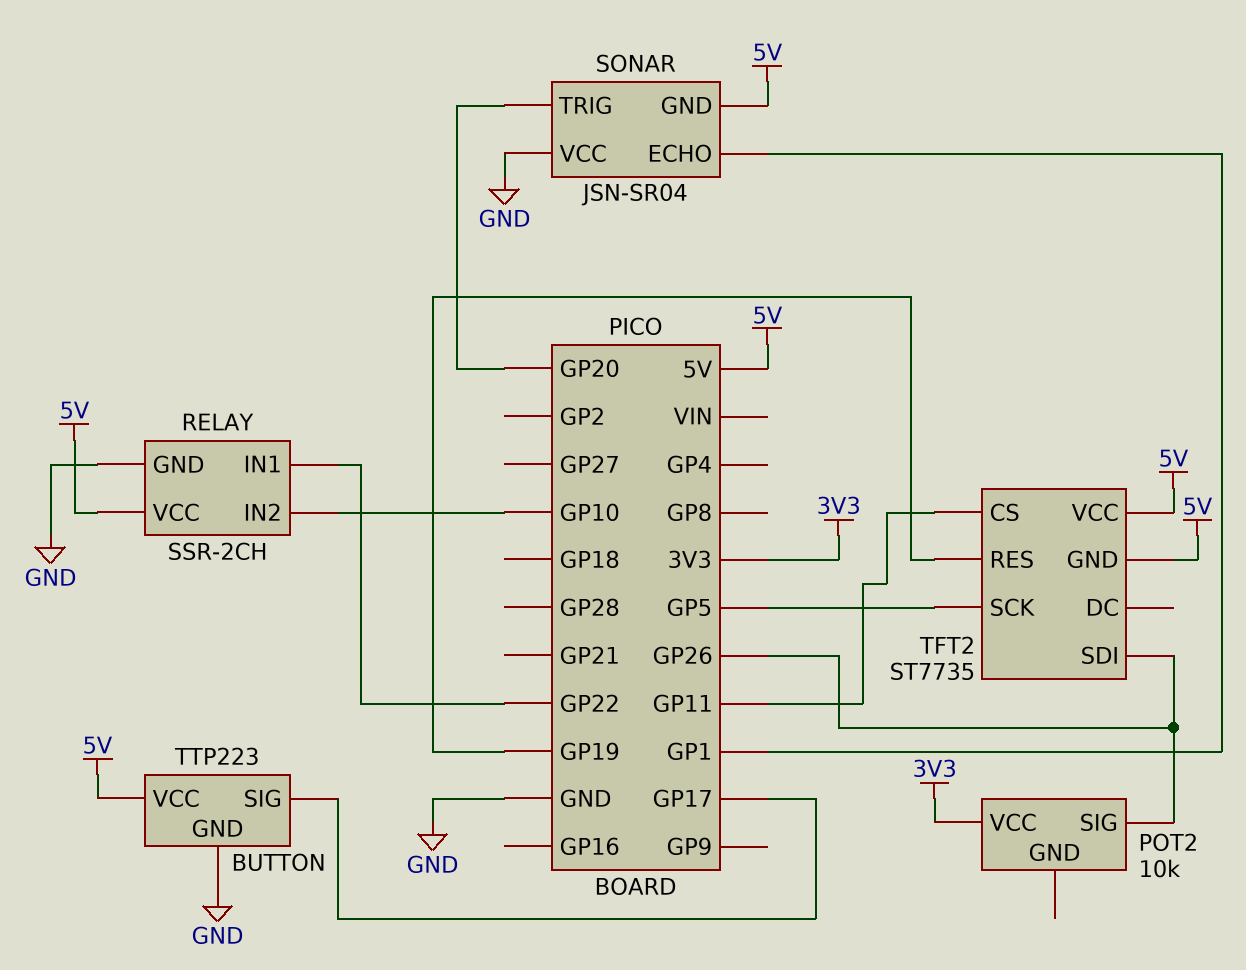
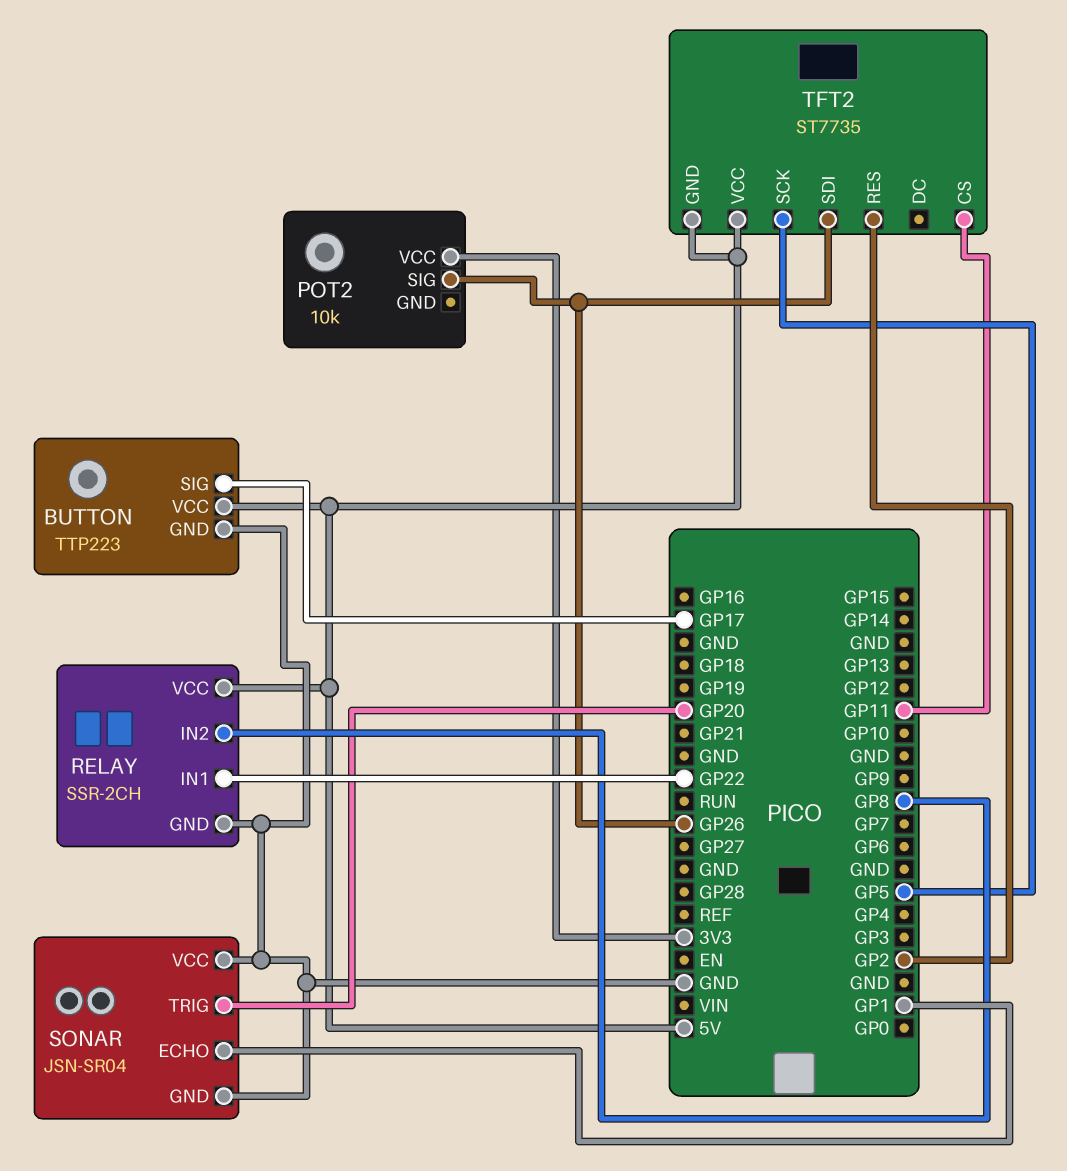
RELAY pin IN2: GP10 -> GP8
SONAR pin GND: 5V -> GND
TFT2 pin RES: GP19 -> GP2

